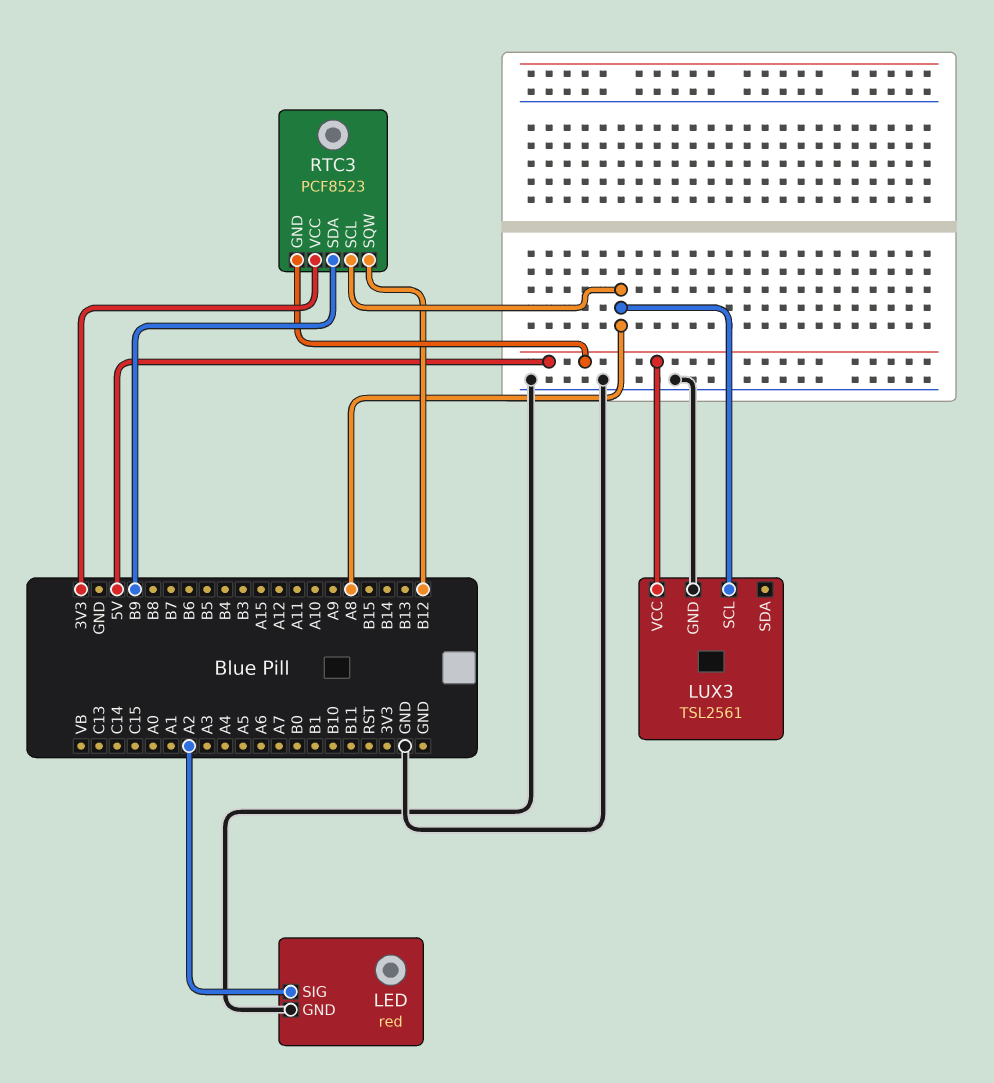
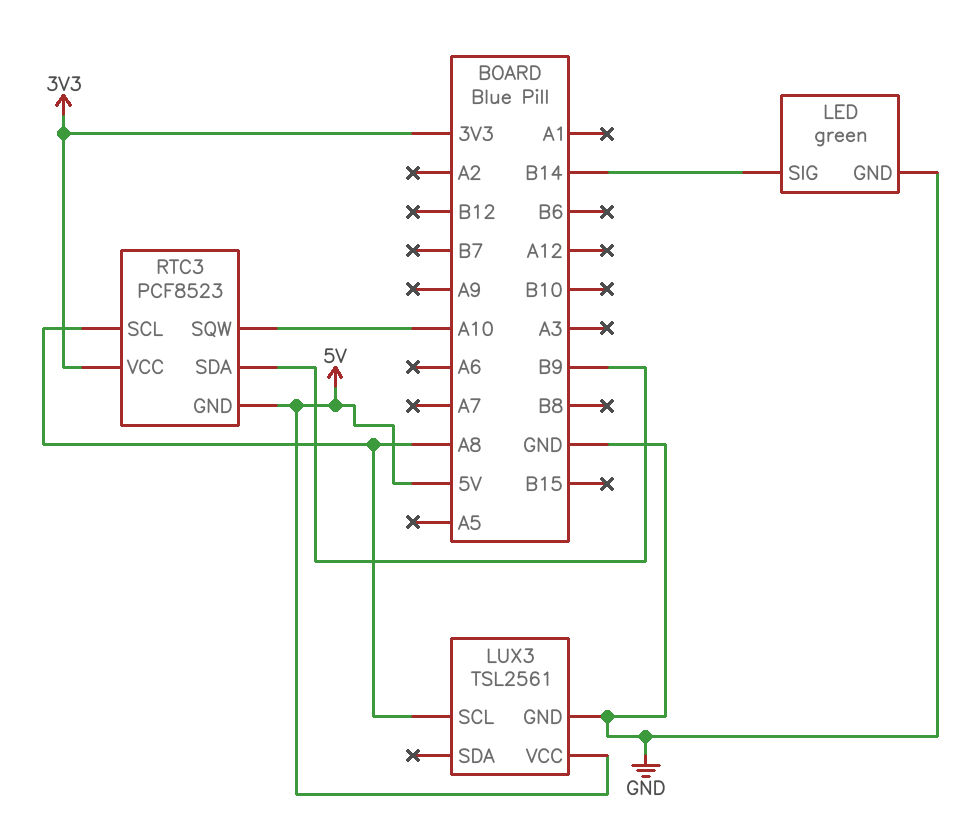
LED: red -> green
LED pin SIG: A2 -> B14
RTC3 pin SQW: B12 -> A10

